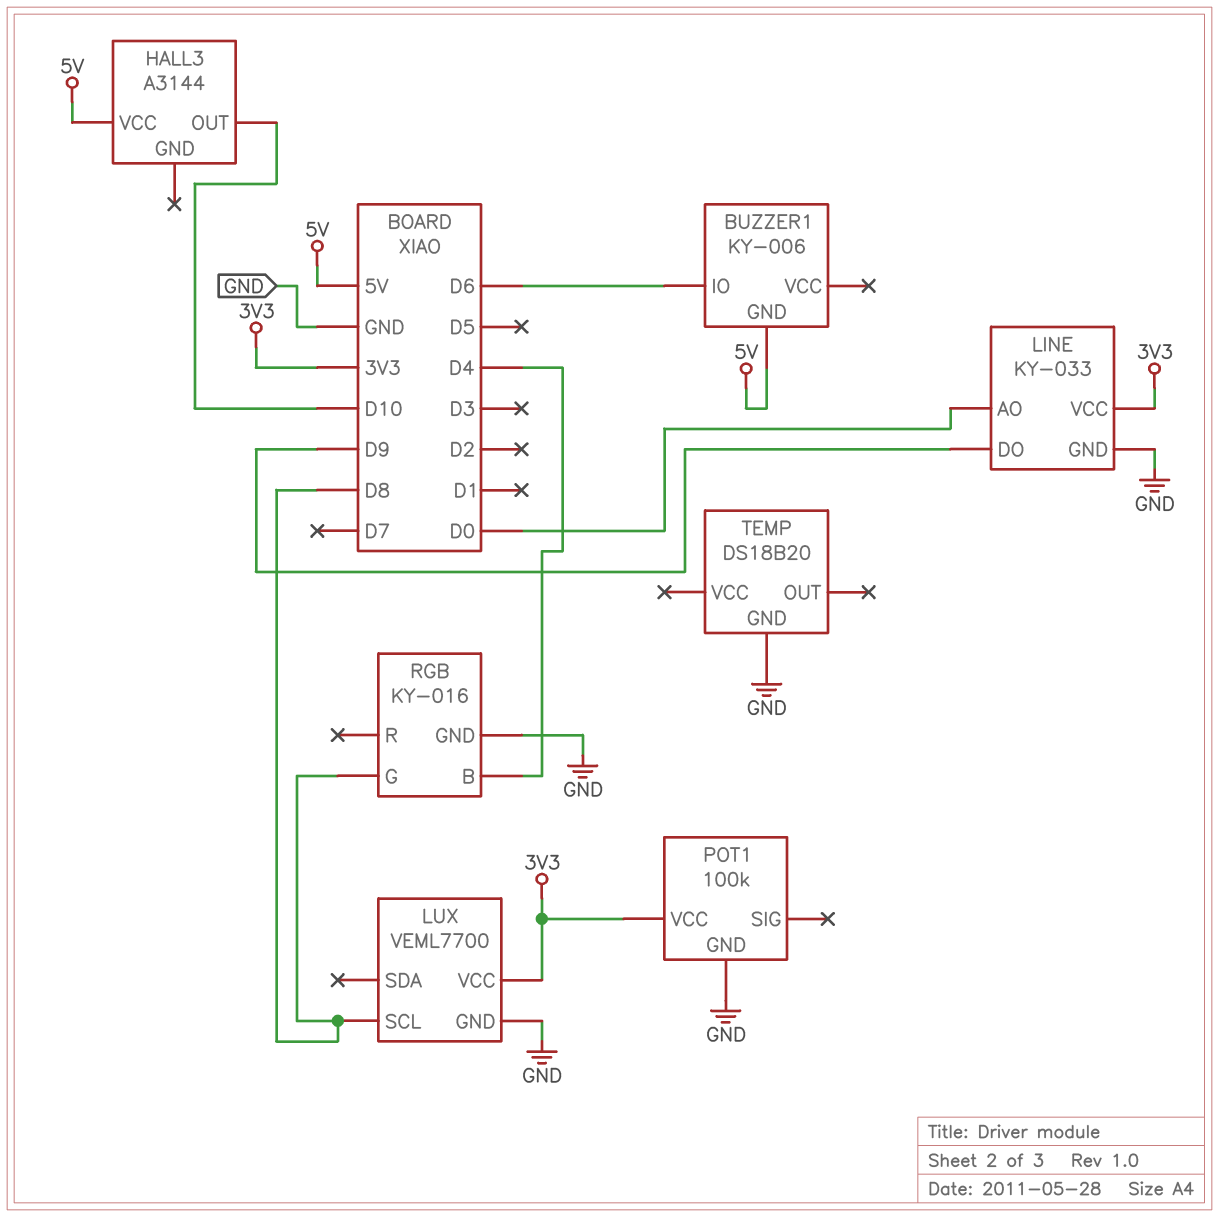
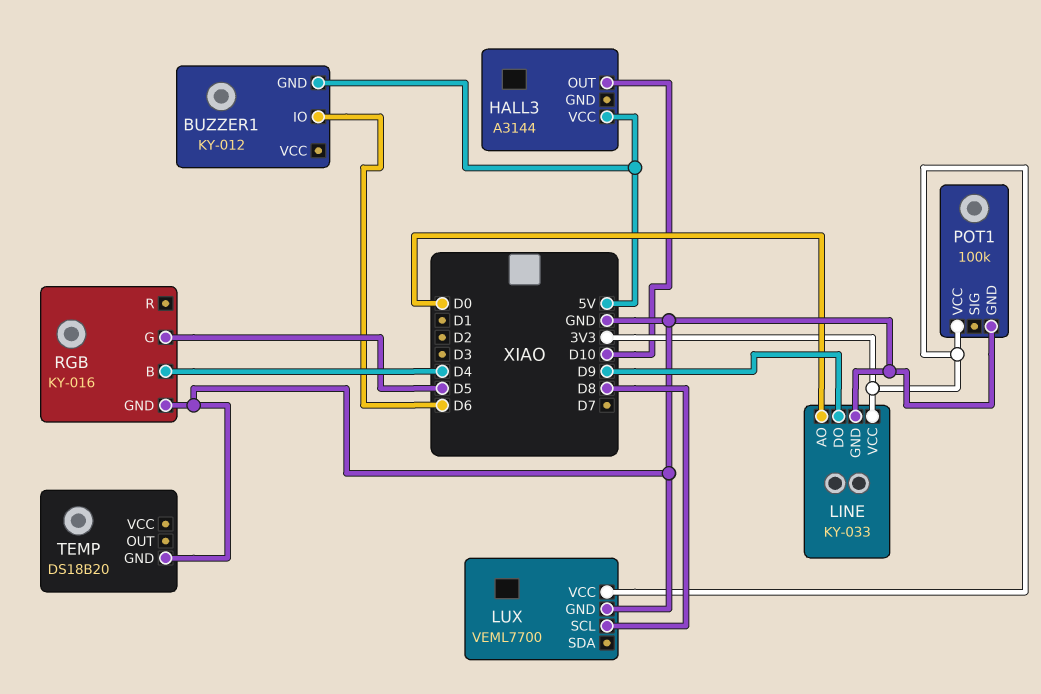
BUZZER1: KY-006 -> KY-012
RGB pin G: D8 -> D5

